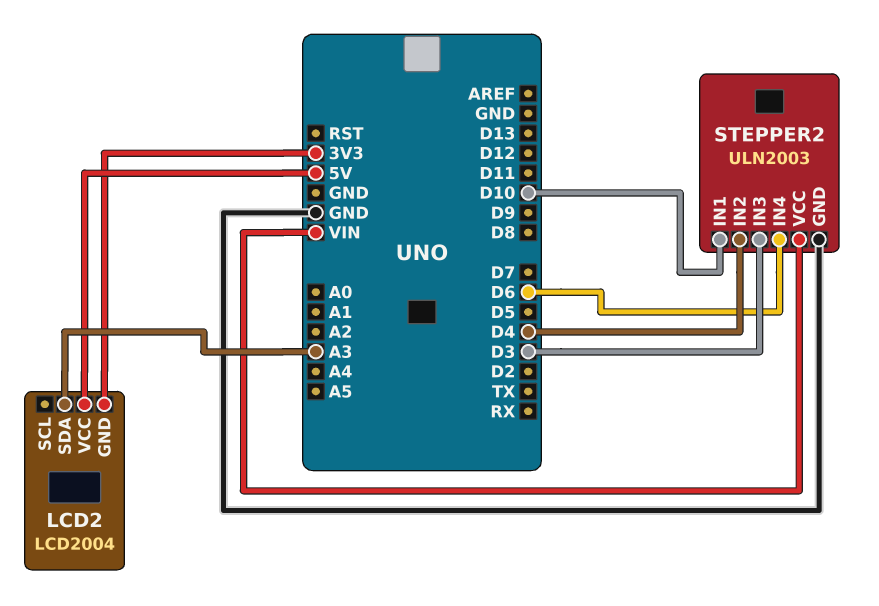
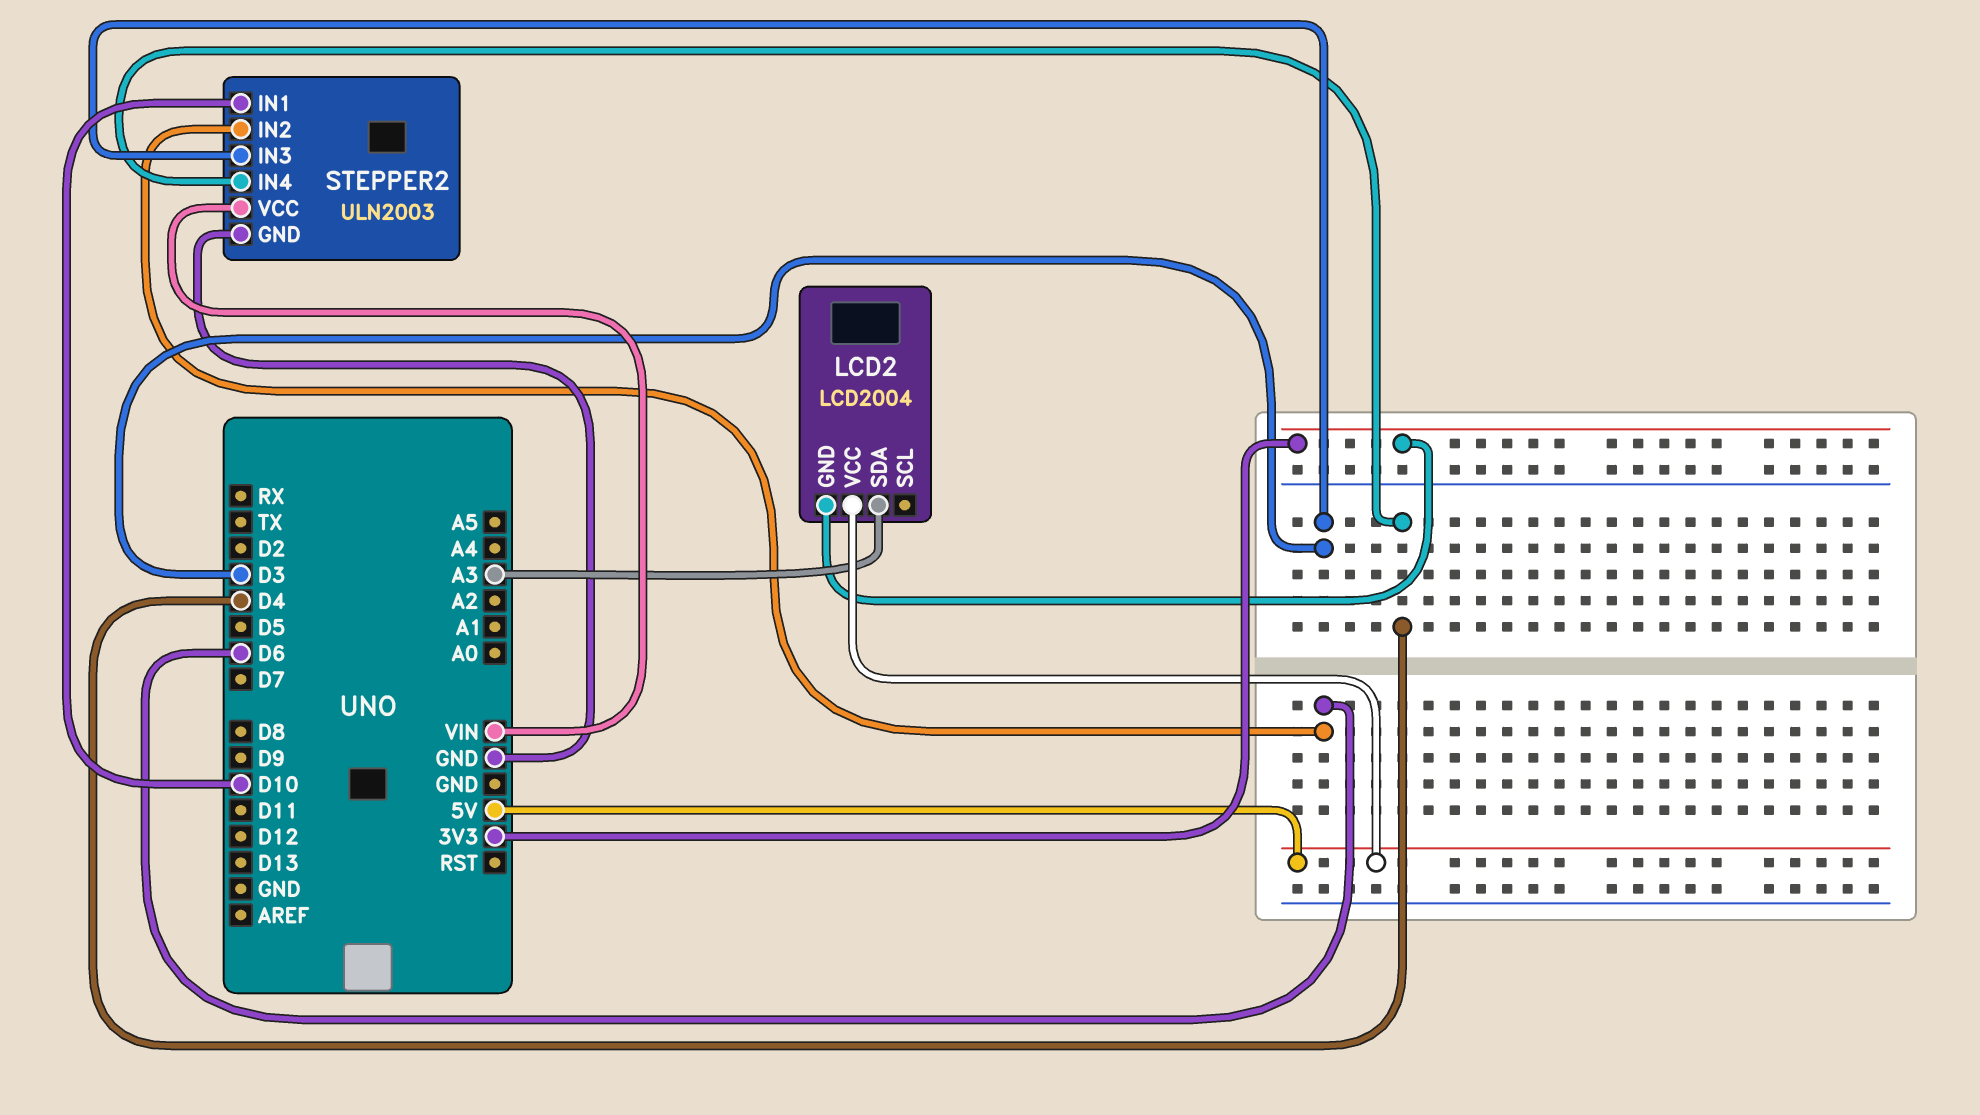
STEPPER2 pin IN2: D4 -> D6
STEPPER2 pin IN4: D6 -> D4

